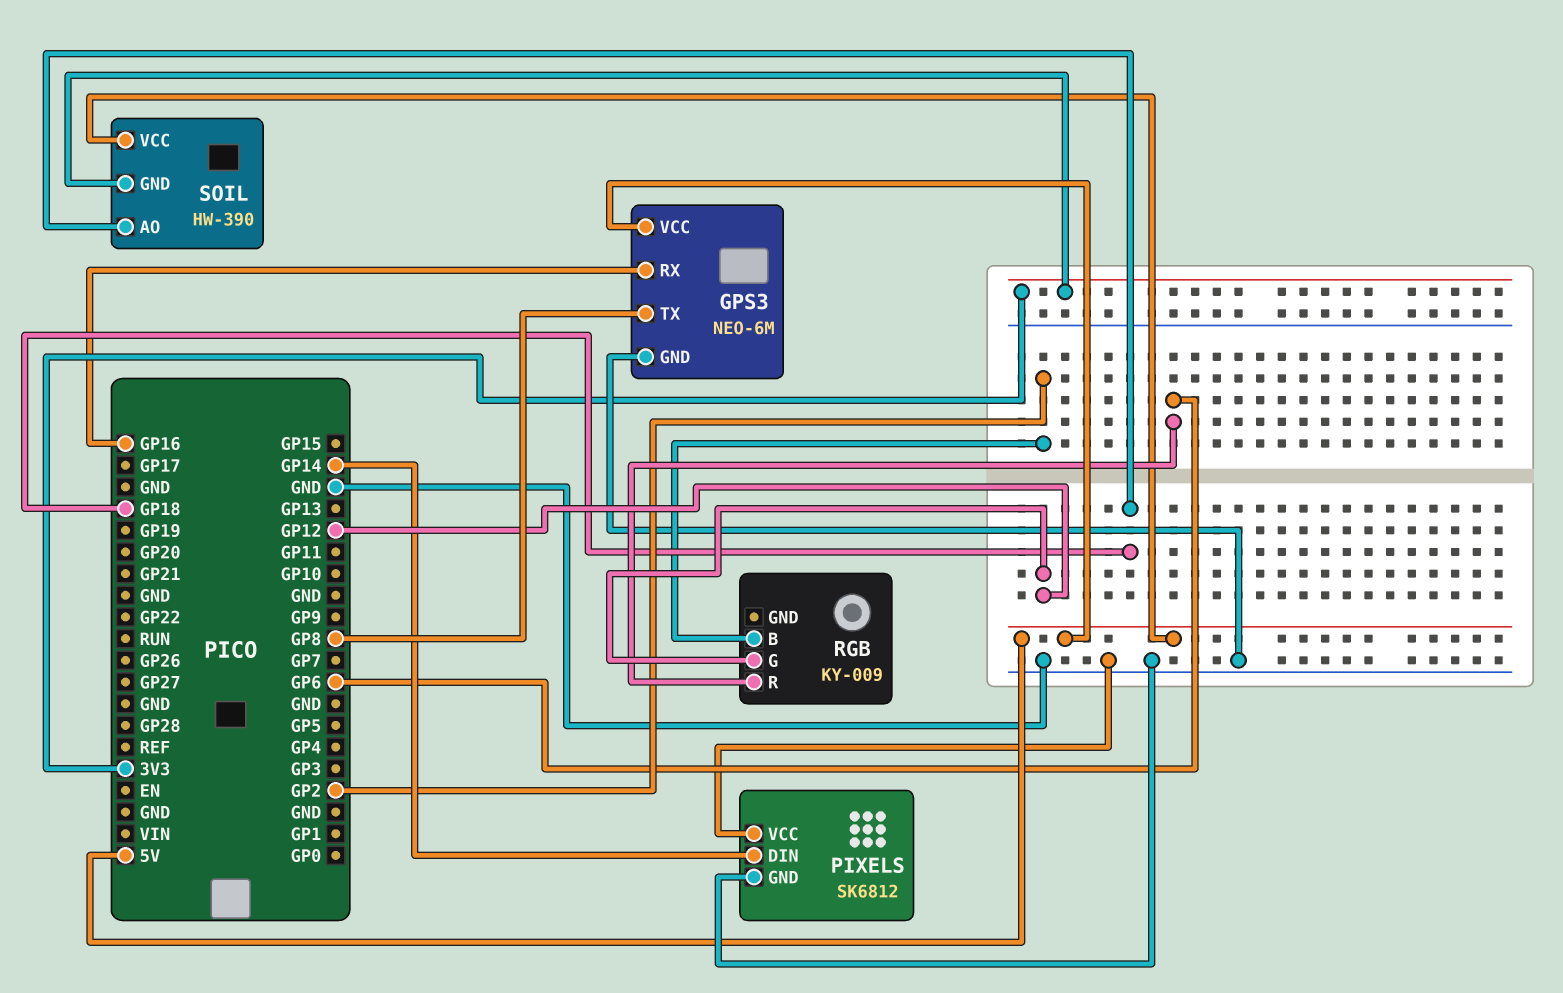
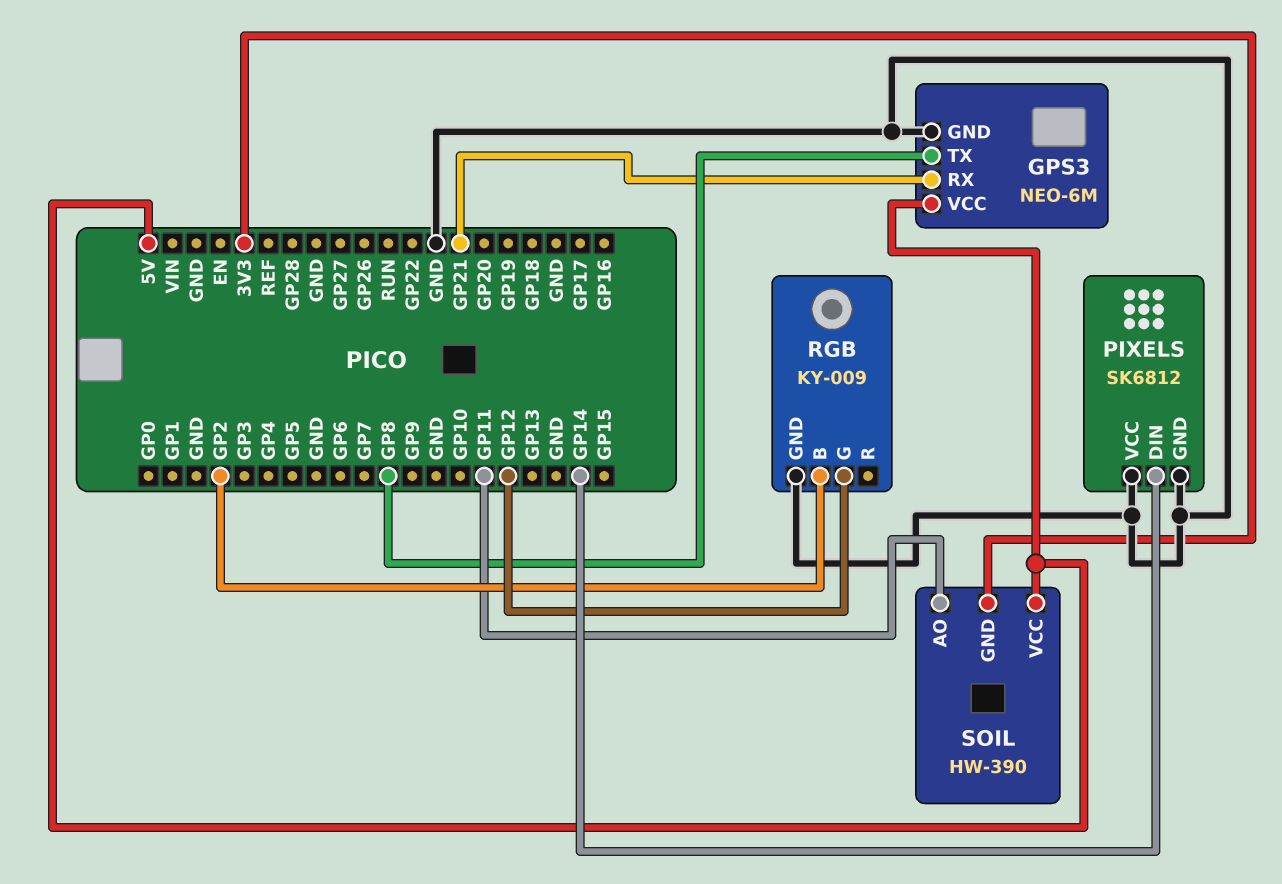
GPS3 pin RX: GP16 -> GP21
RGB pin GND: none -> GND
RGB pin R: GP6 -> none
SOIL pin AO: GP18 -> GP11

